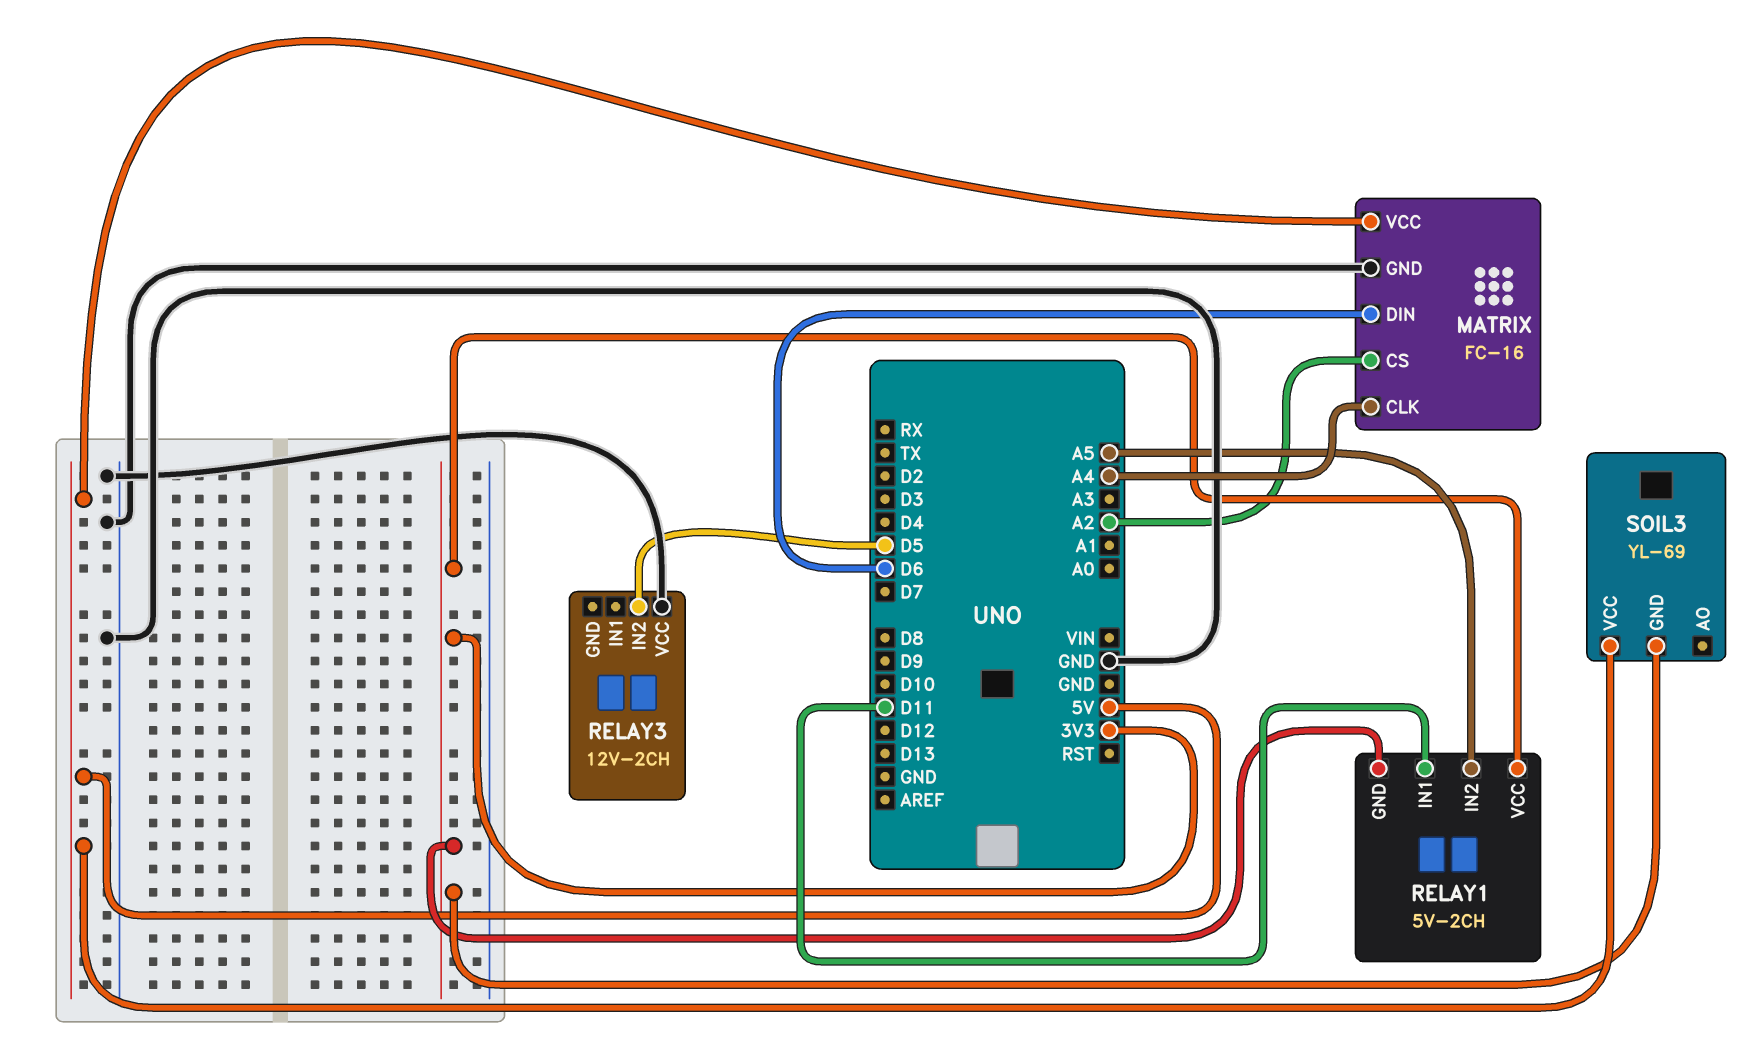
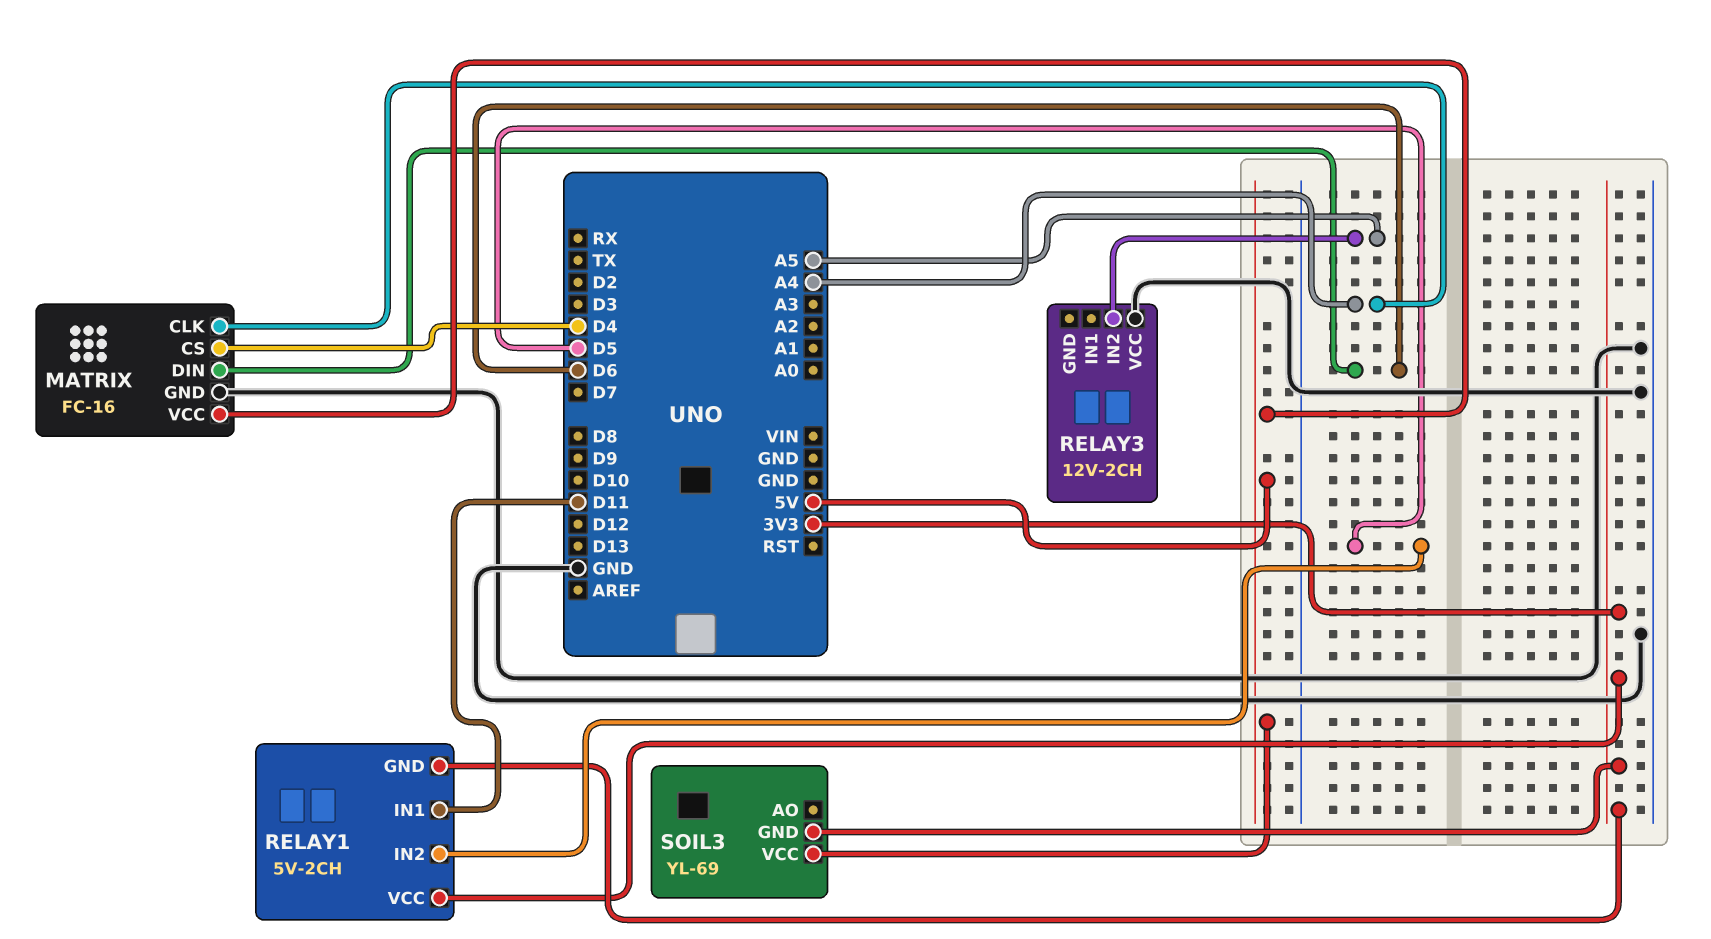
MATRIX pin CS: A2 -> D4
RELAY1 pin IN2: A5 -> D5
RELAY3 pin IN2: D5 -> A5

